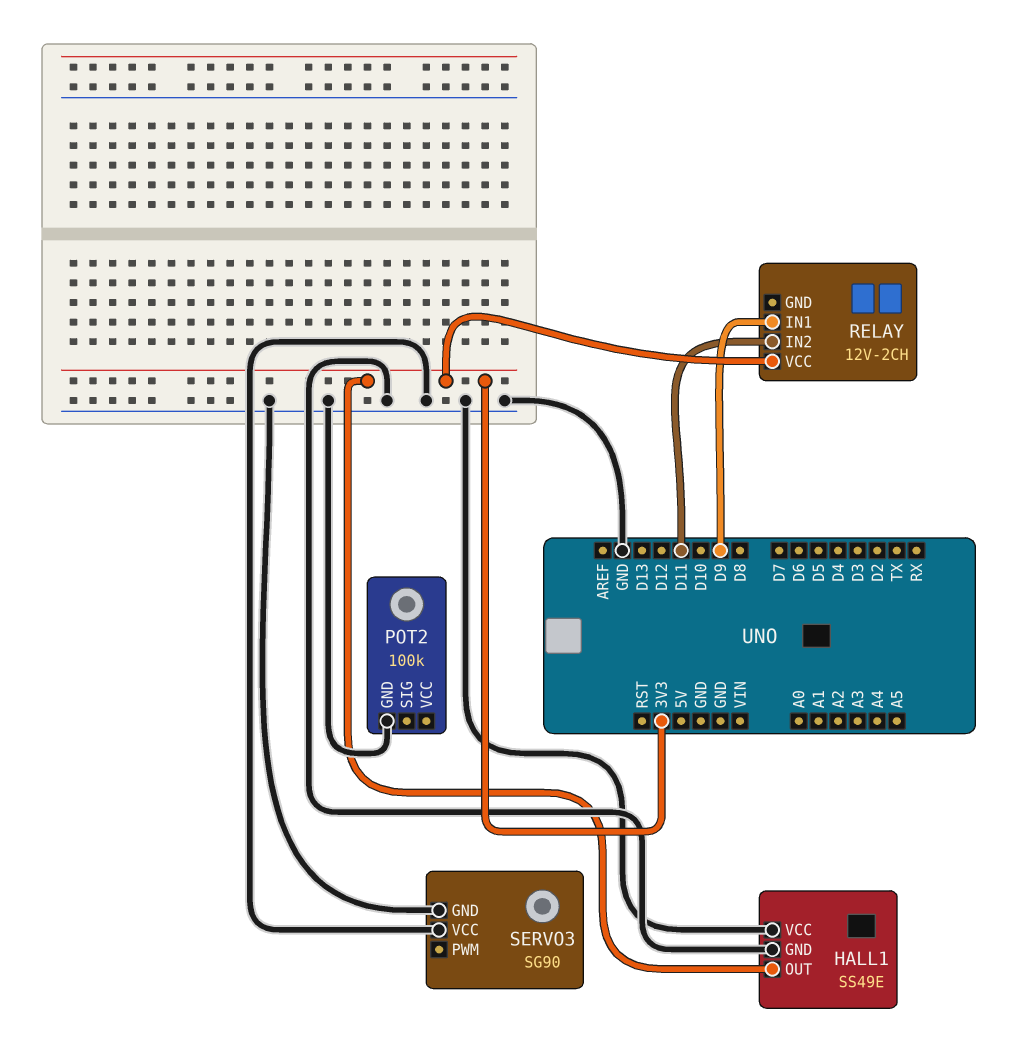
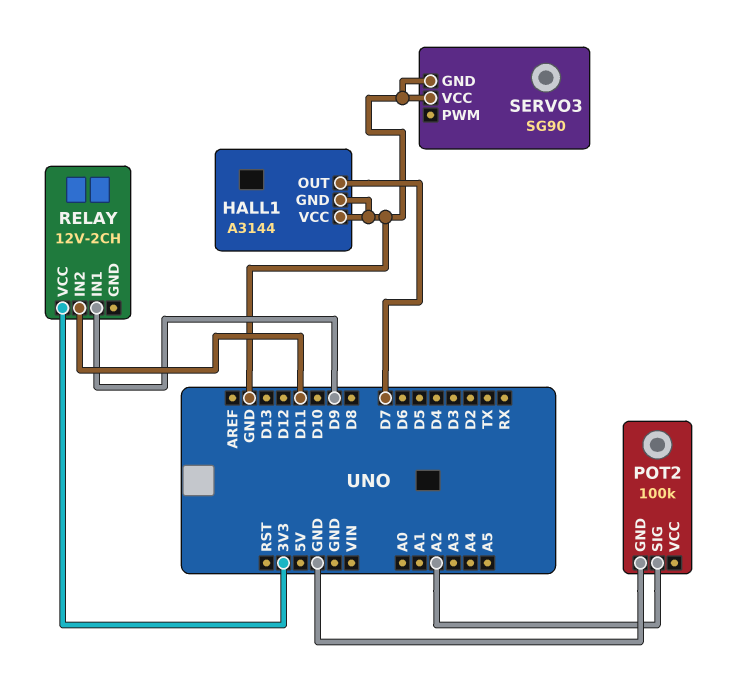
HALL1: SS49E -> A3144
HALL1 pin OUT: 3V3 -> D7
POT2 pin SIG: none -> A2

